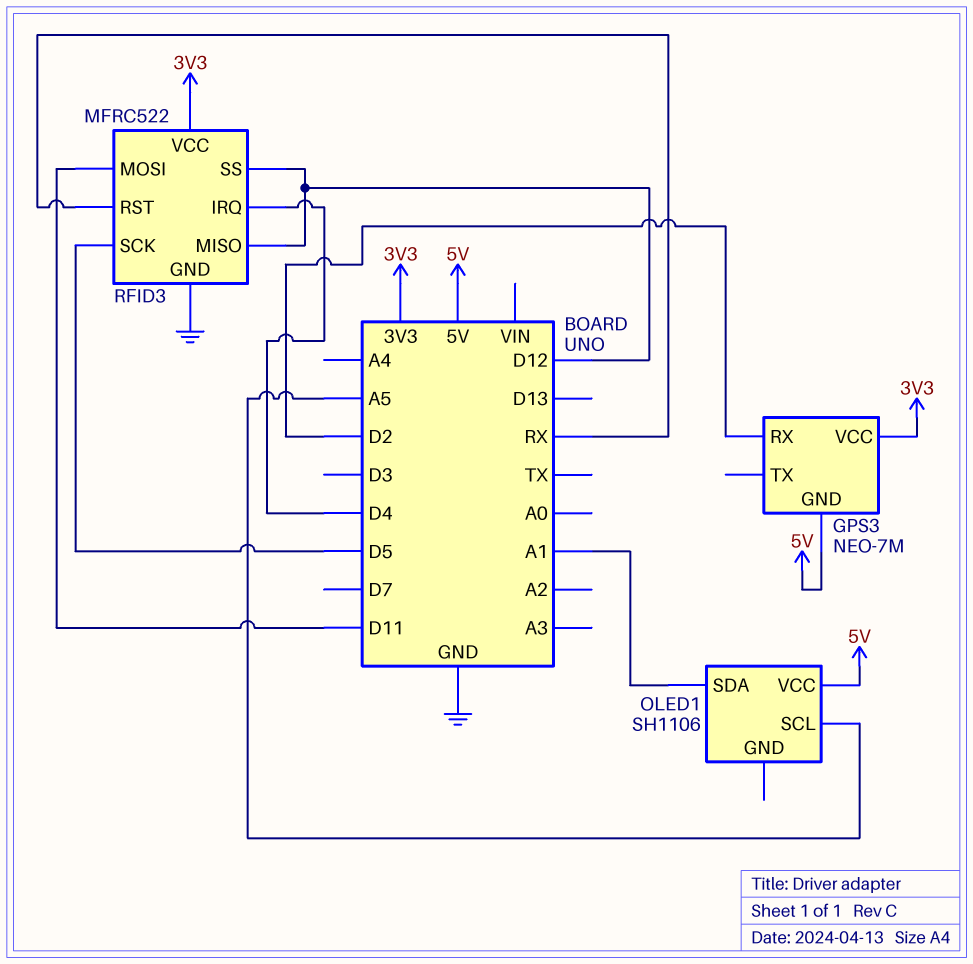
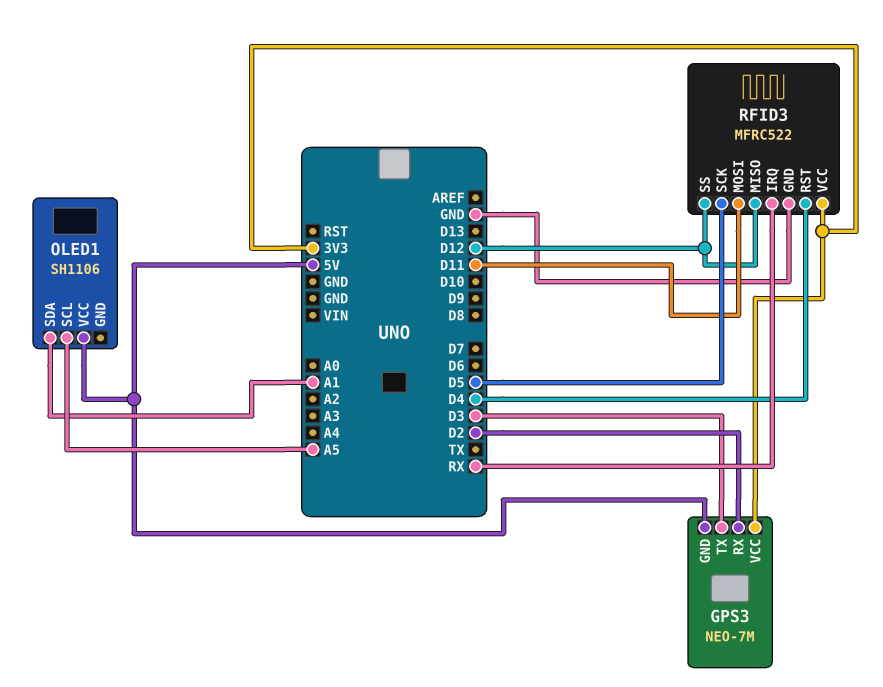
GPS3 pin TX: none -> D3
RFID3 pin IRQ: D4 -> RX
RFID3 pin RST: RX -> D4

